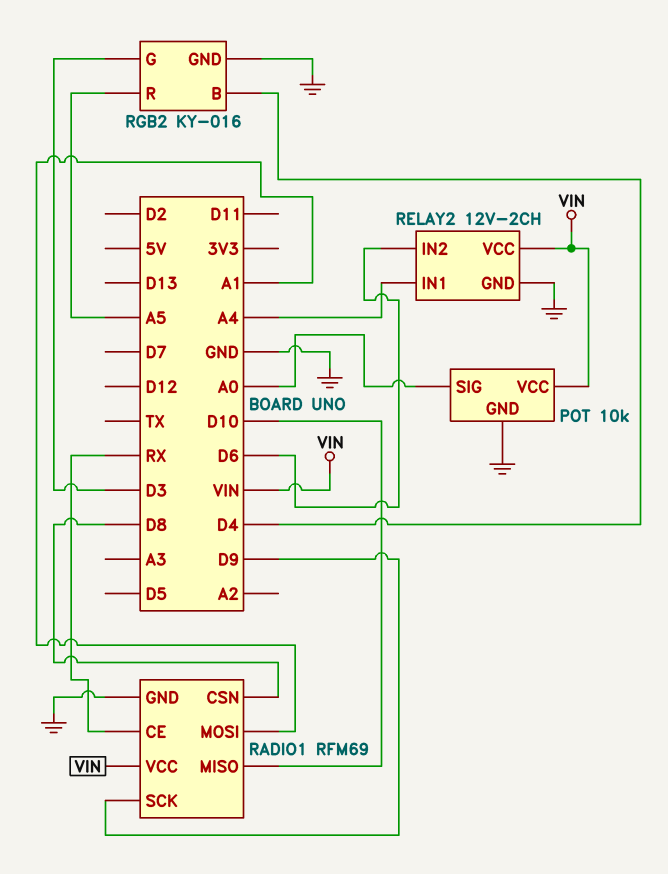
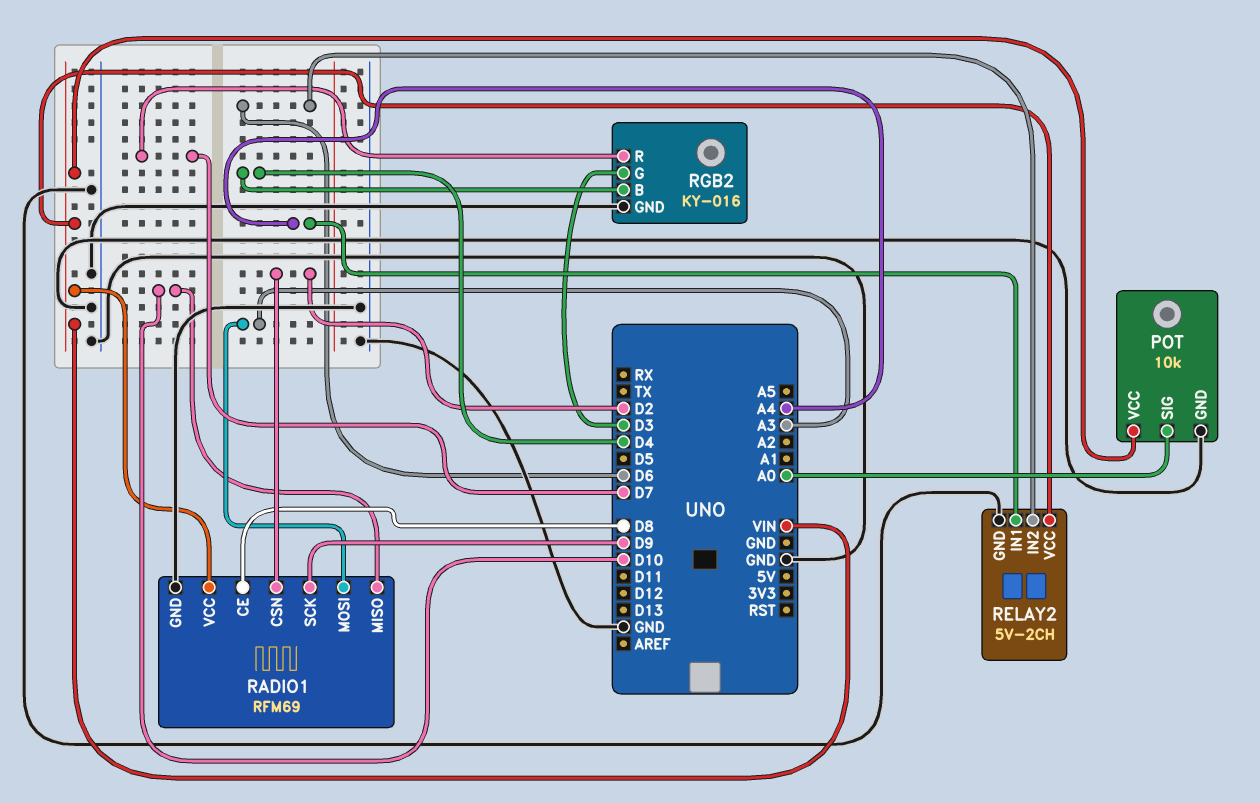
RADIO1 pin CE: RX -> D8
RADIO1 pin CSN: D8 -> D2
RADIO1 pin MOSI: A1 -> A3
RELAY2: 12V-2CH -> 5V-2CH
RGB2 pin R: A5 -> D7

